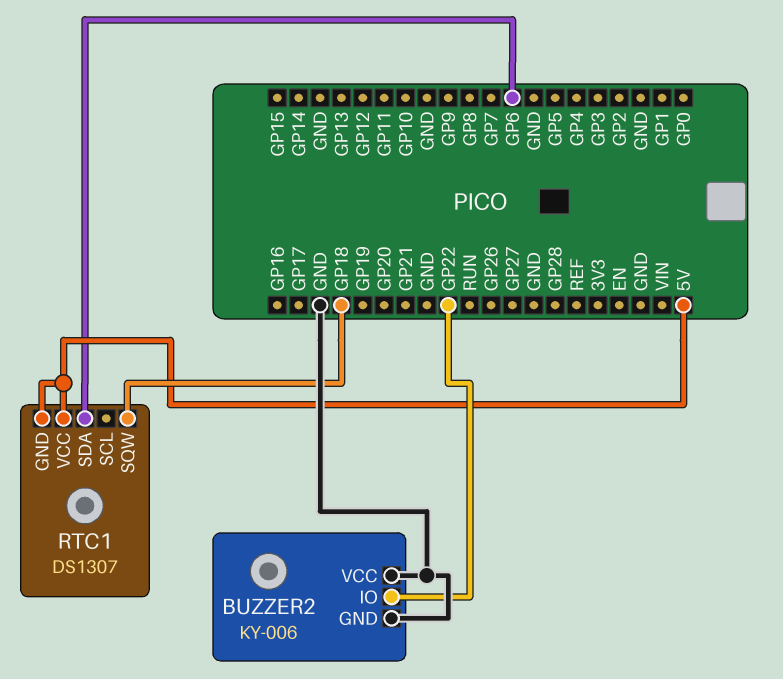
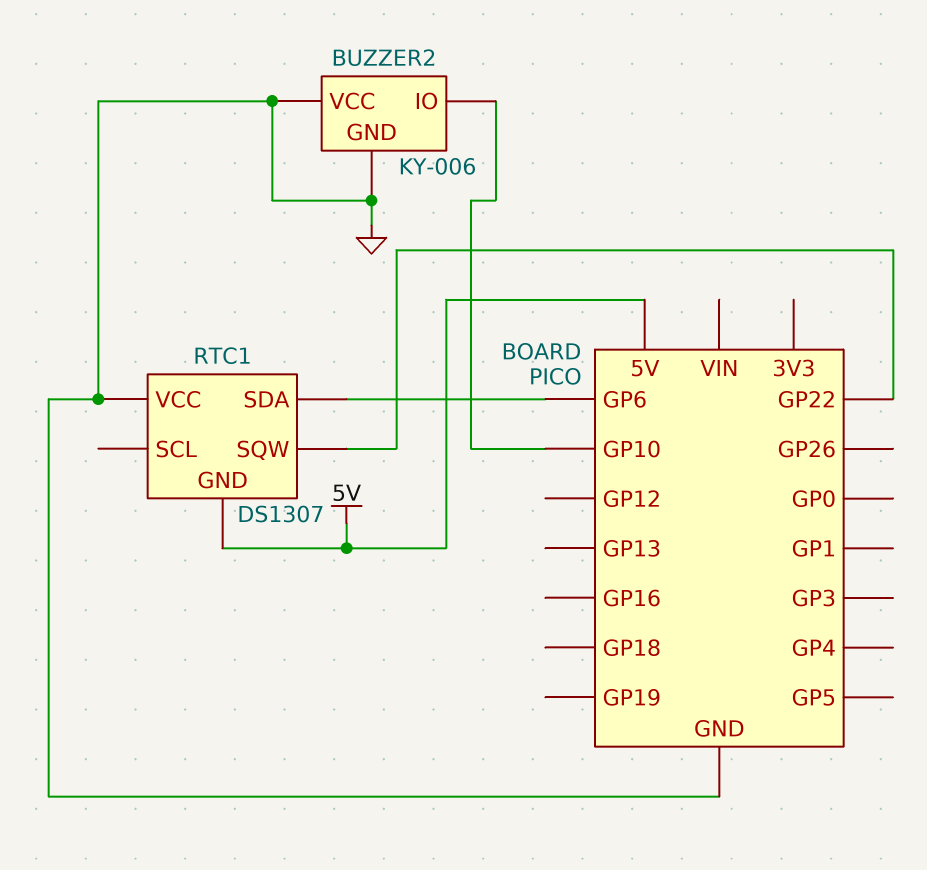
BUZZER2 pin IO: GP22 -> GP10
RTC1 pin SQW: GP18 -> GP22
RTC1 pin VCC: 5V -> GND

